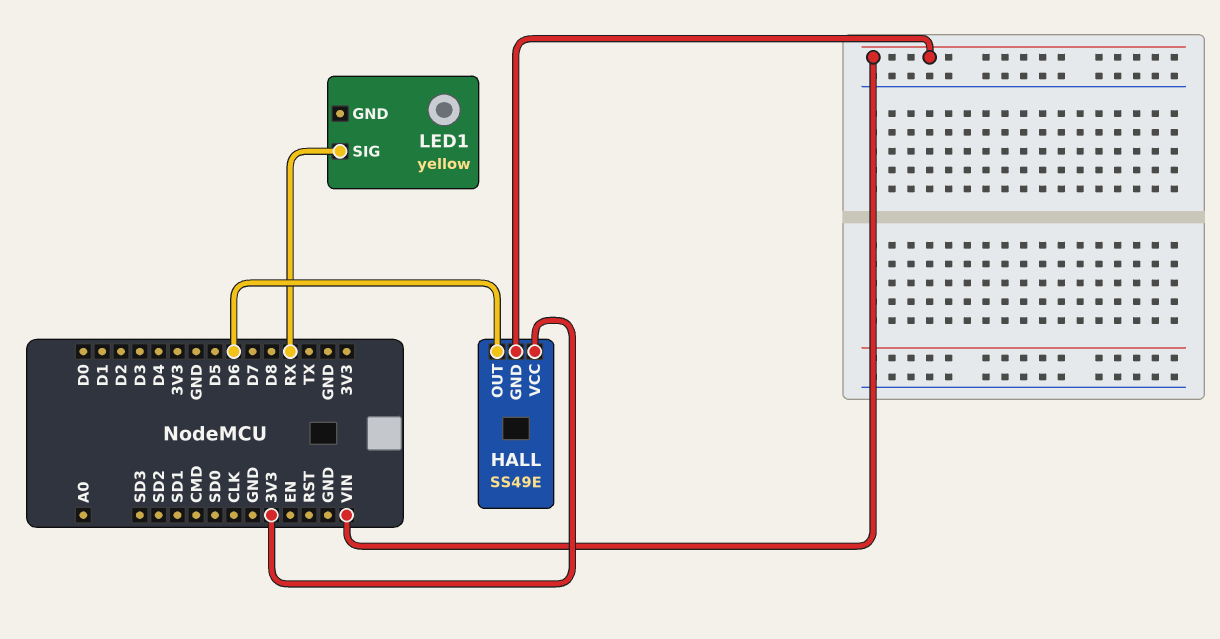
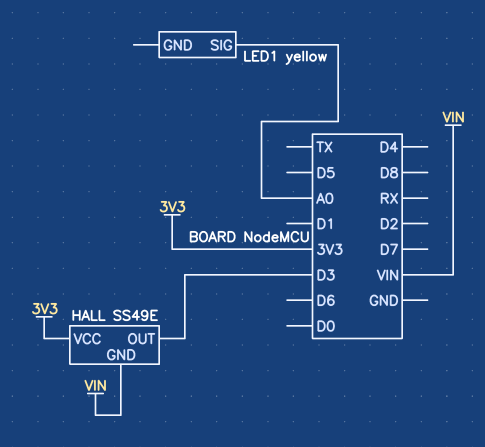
HALL pin OUT: D6 -> D3
LED1 pin SIG: RX -> A0

